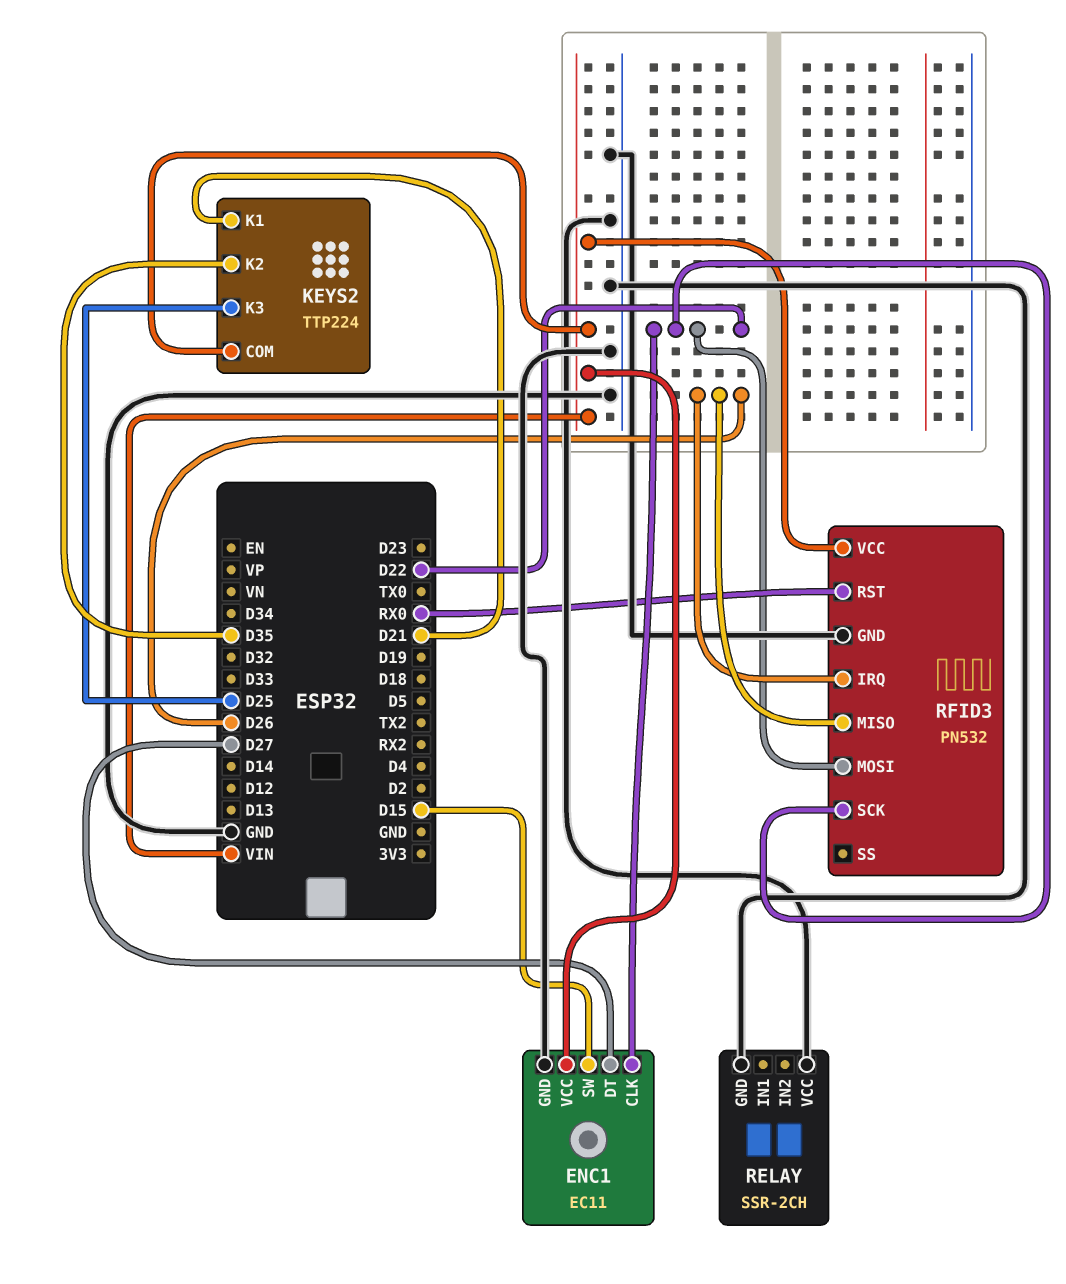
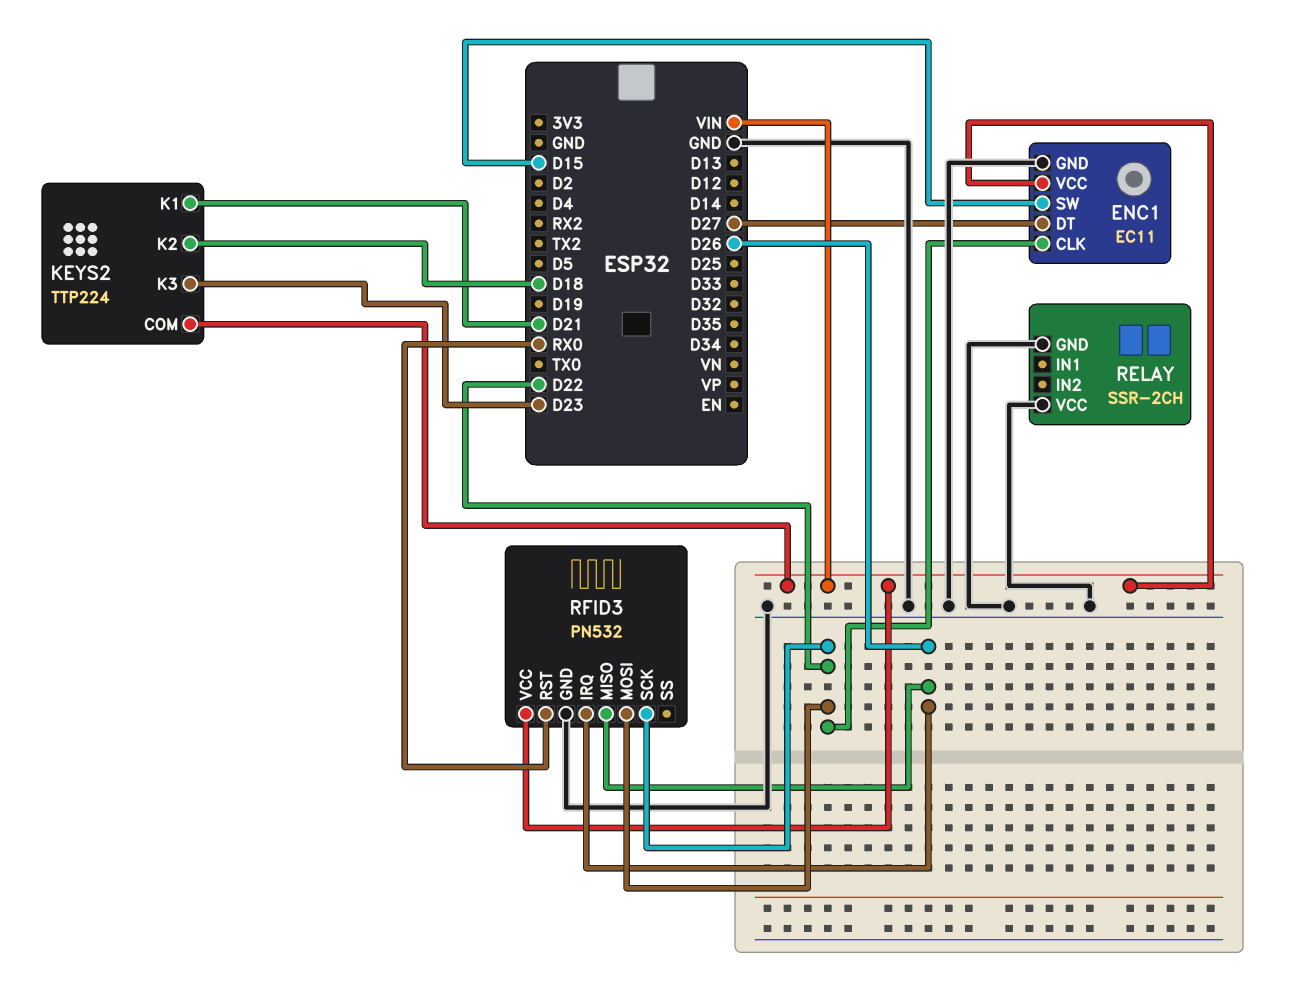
KEYS2 pin K2: D35 -> D18
KEYS2 pin K3: D25 -> D23

